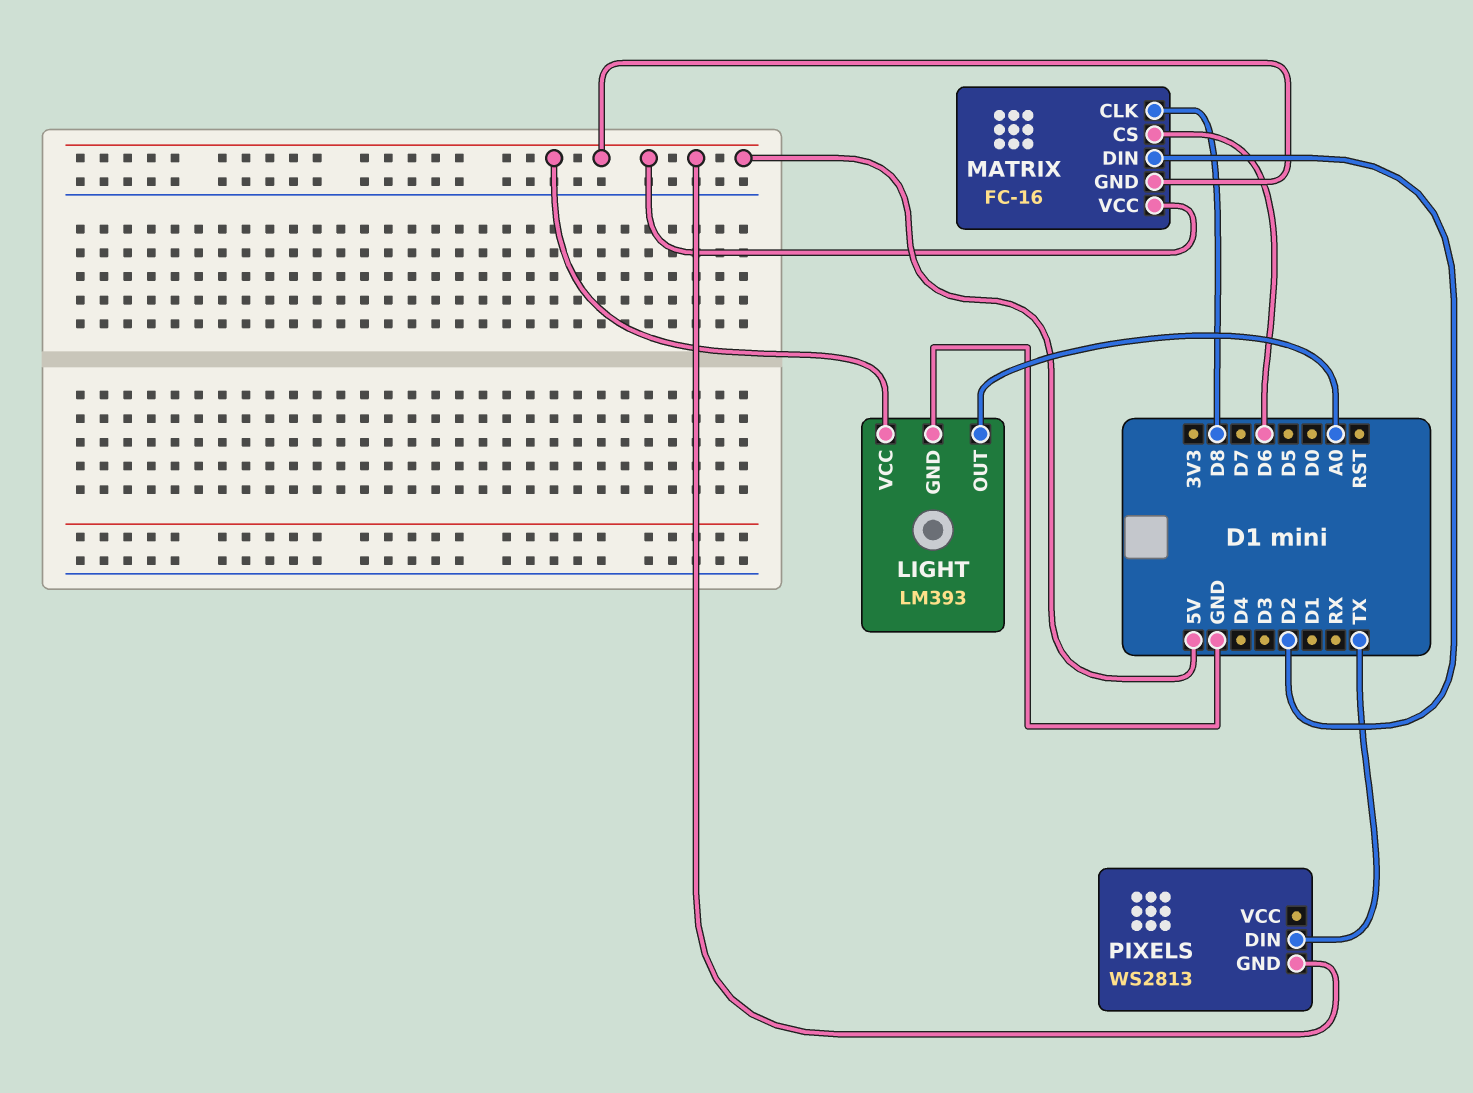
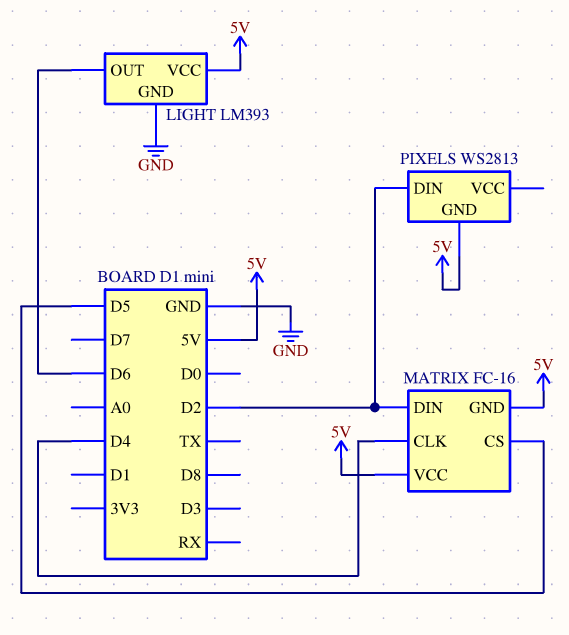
LIGHT pin OUT: A0 -> D6
MATRIX pin CLK: D8 -> D4
MATRIX pin CS: D6 -> D5
PIXELS pin DIN: TX -> D2

